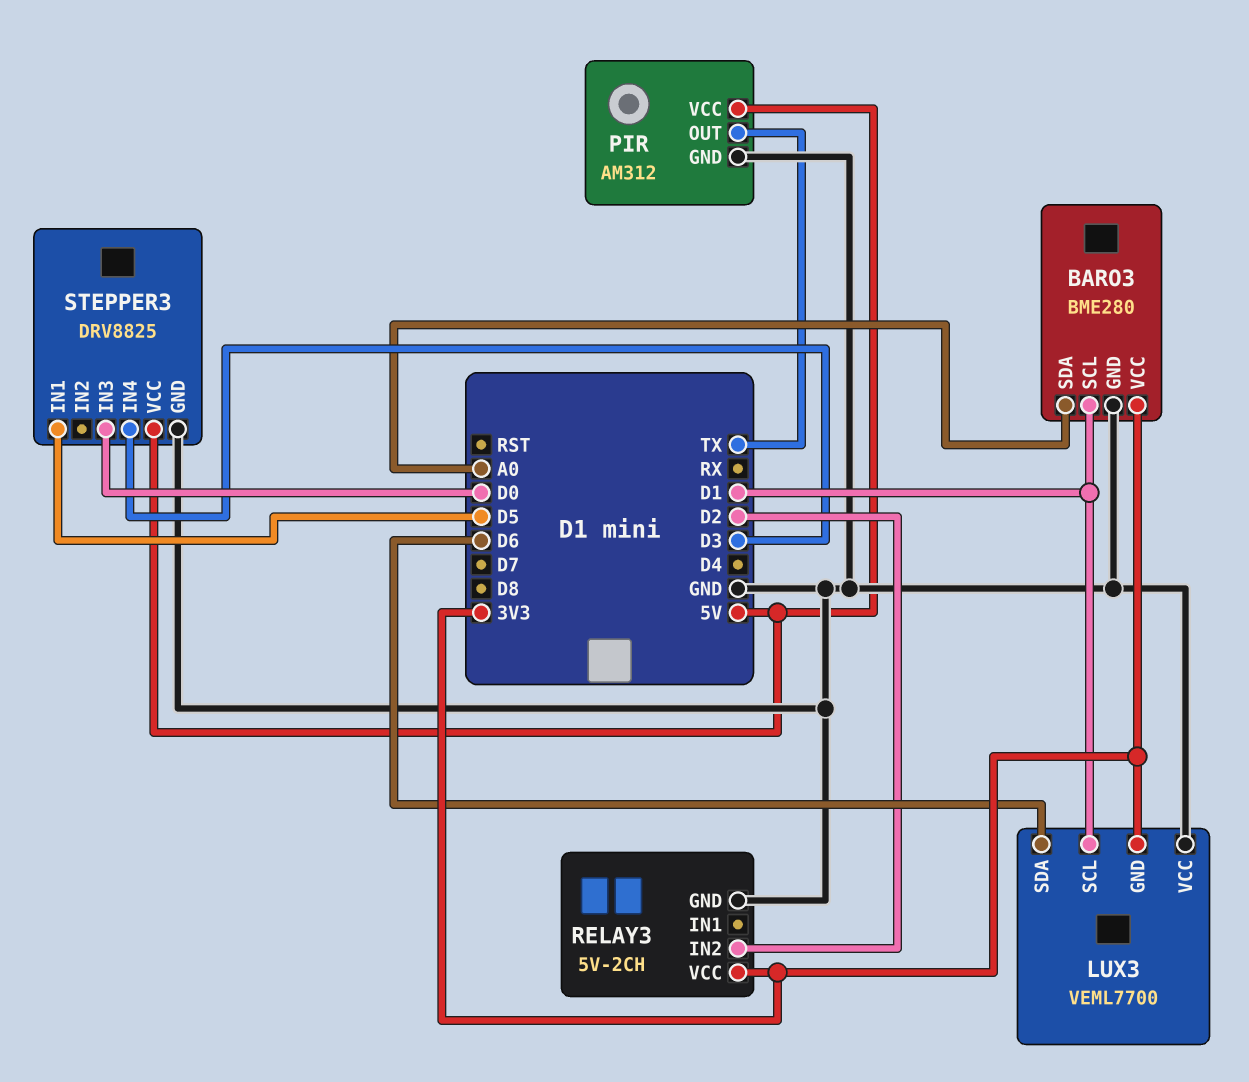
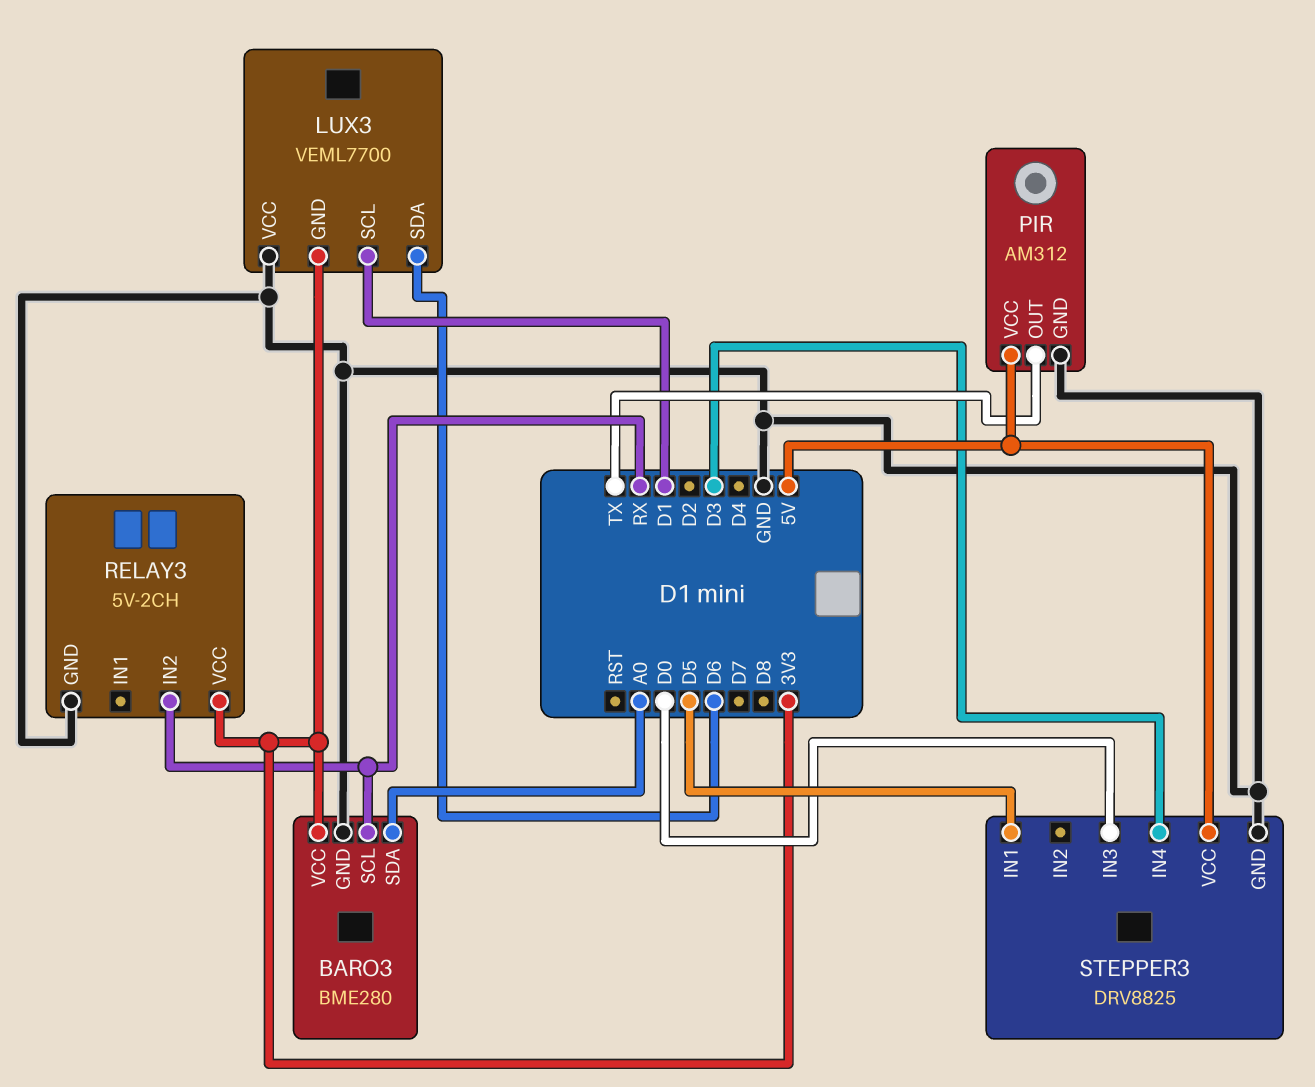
BARO3 pin SCL: D1 -> RX
RELAY3 pin IN2: D2 -> RX

